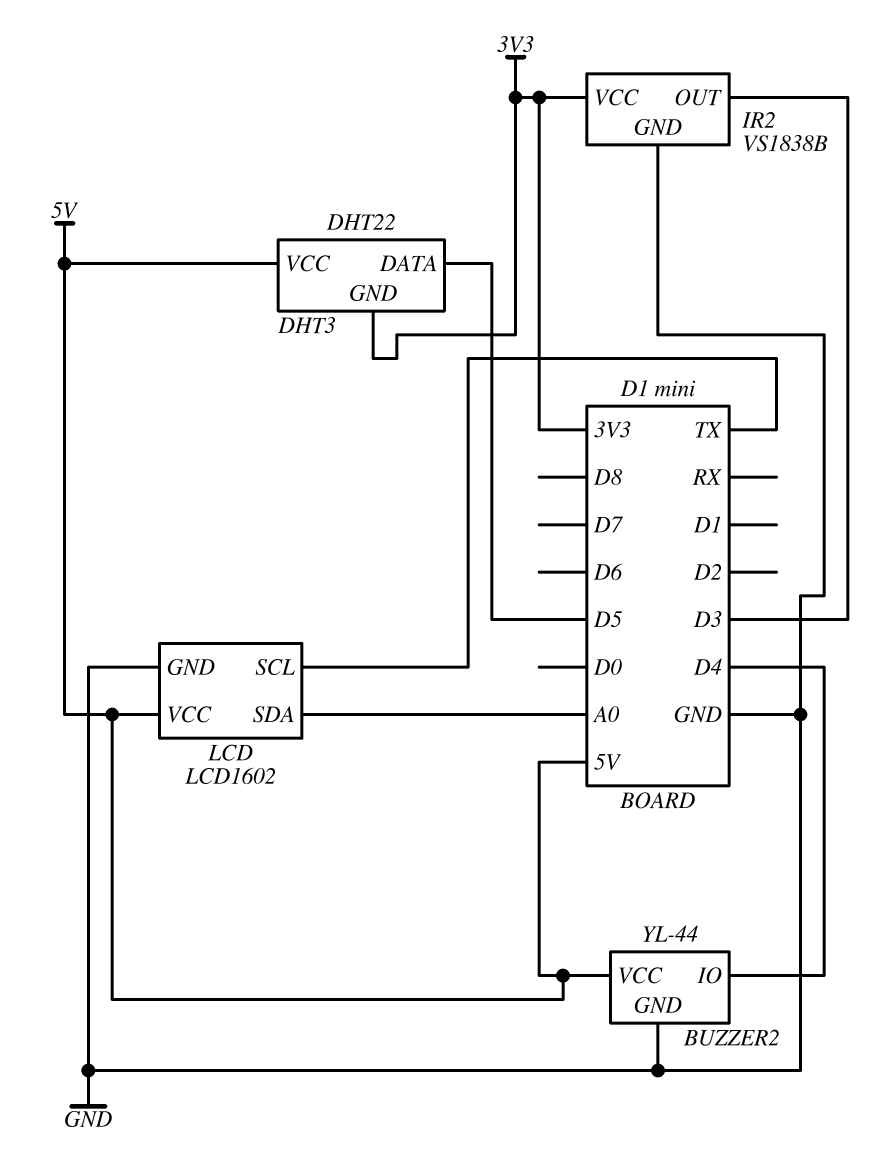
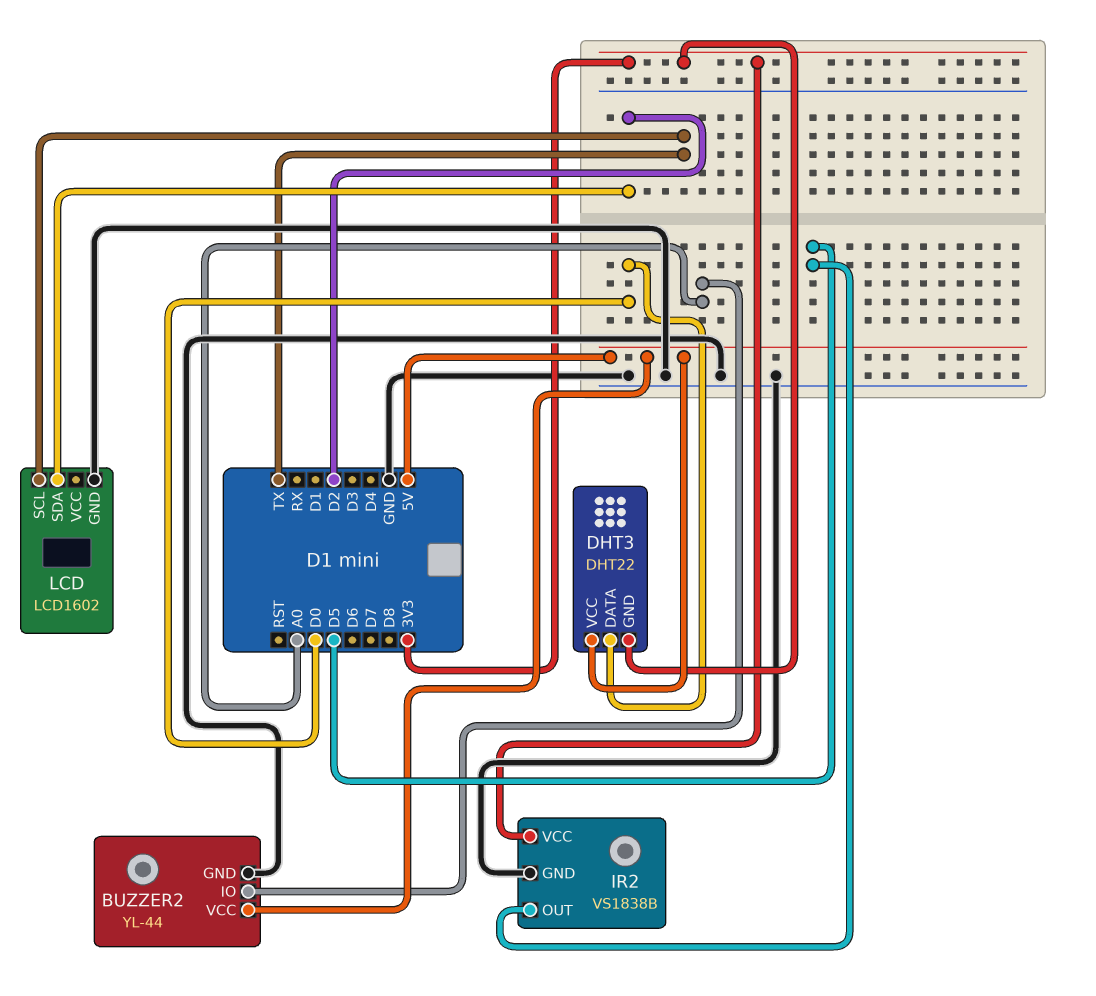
BUZZER2 pin IO: D4 -> A0
DHT3 pin DATA: D5 -> D0
IR2 pin OUT: D3 -> D5
LCD pin SDA: A0 -> D2
LCD pin VCC: 5V -> none

